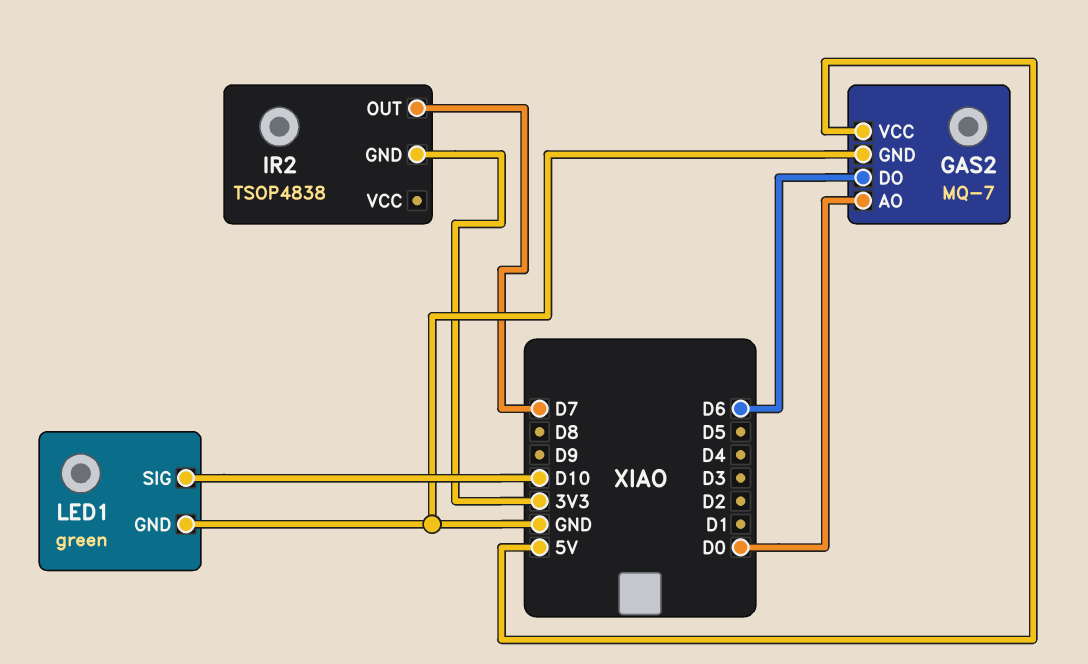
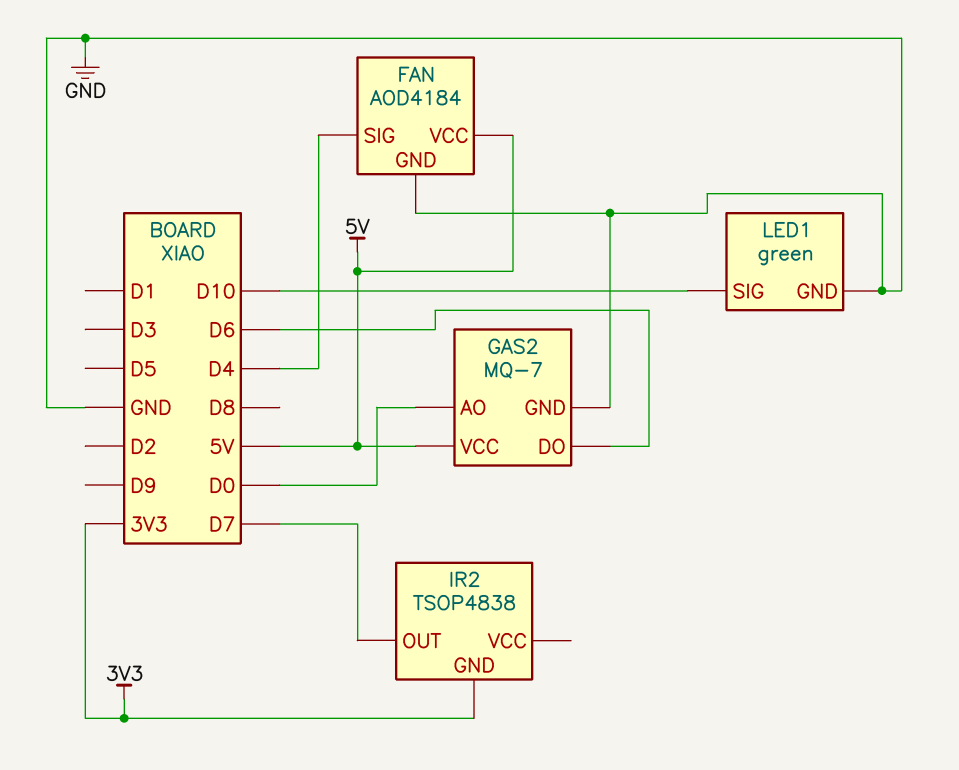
FAN: none -> AOD4184
FAN pin GND: none -> GND
FAN pin SIG: none -> D4
FAN pin VCC: none -> 5V

